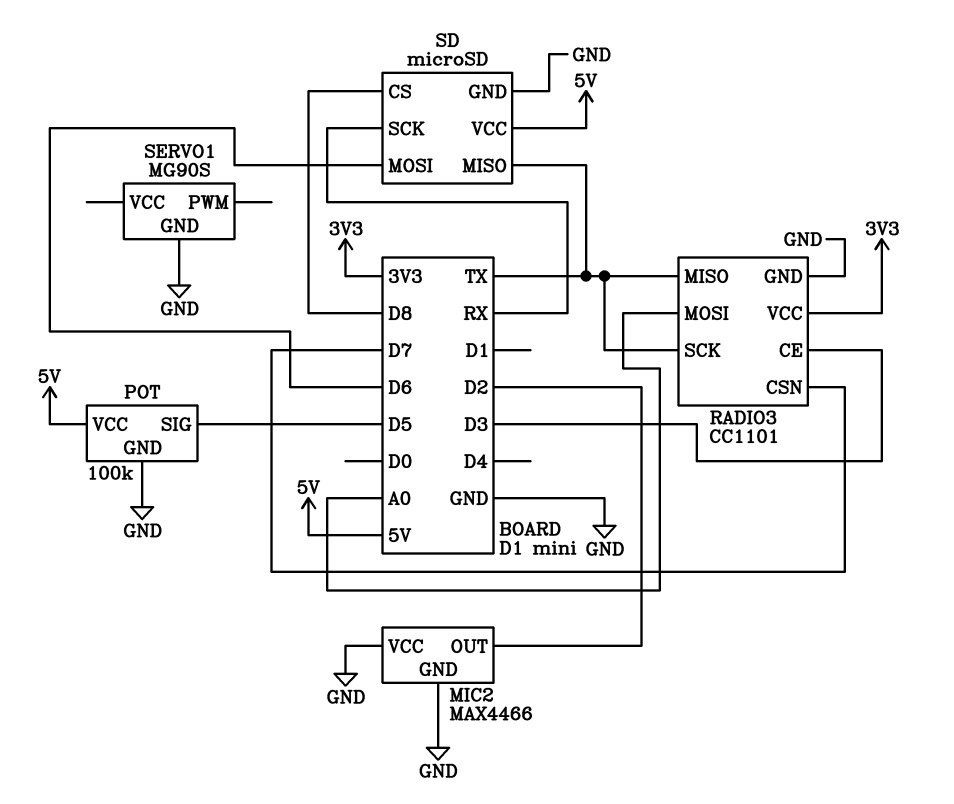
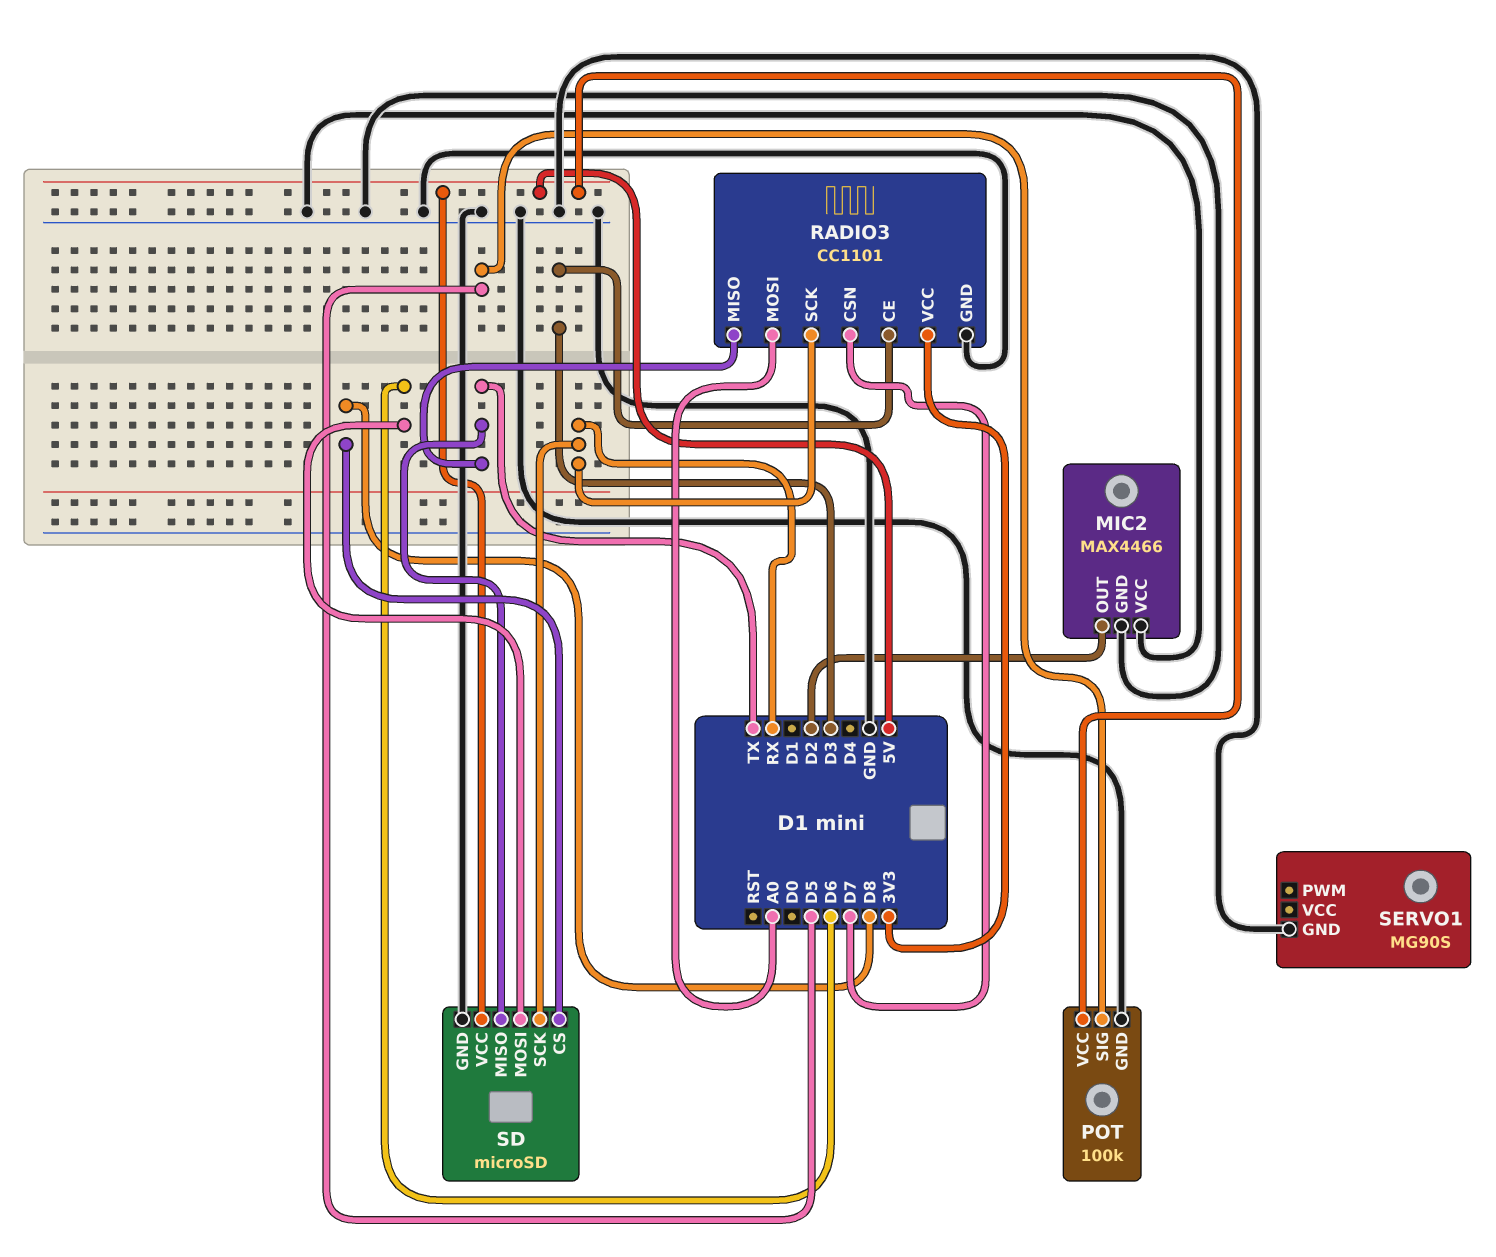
RADIO3 pin SCK: TX -> RX

